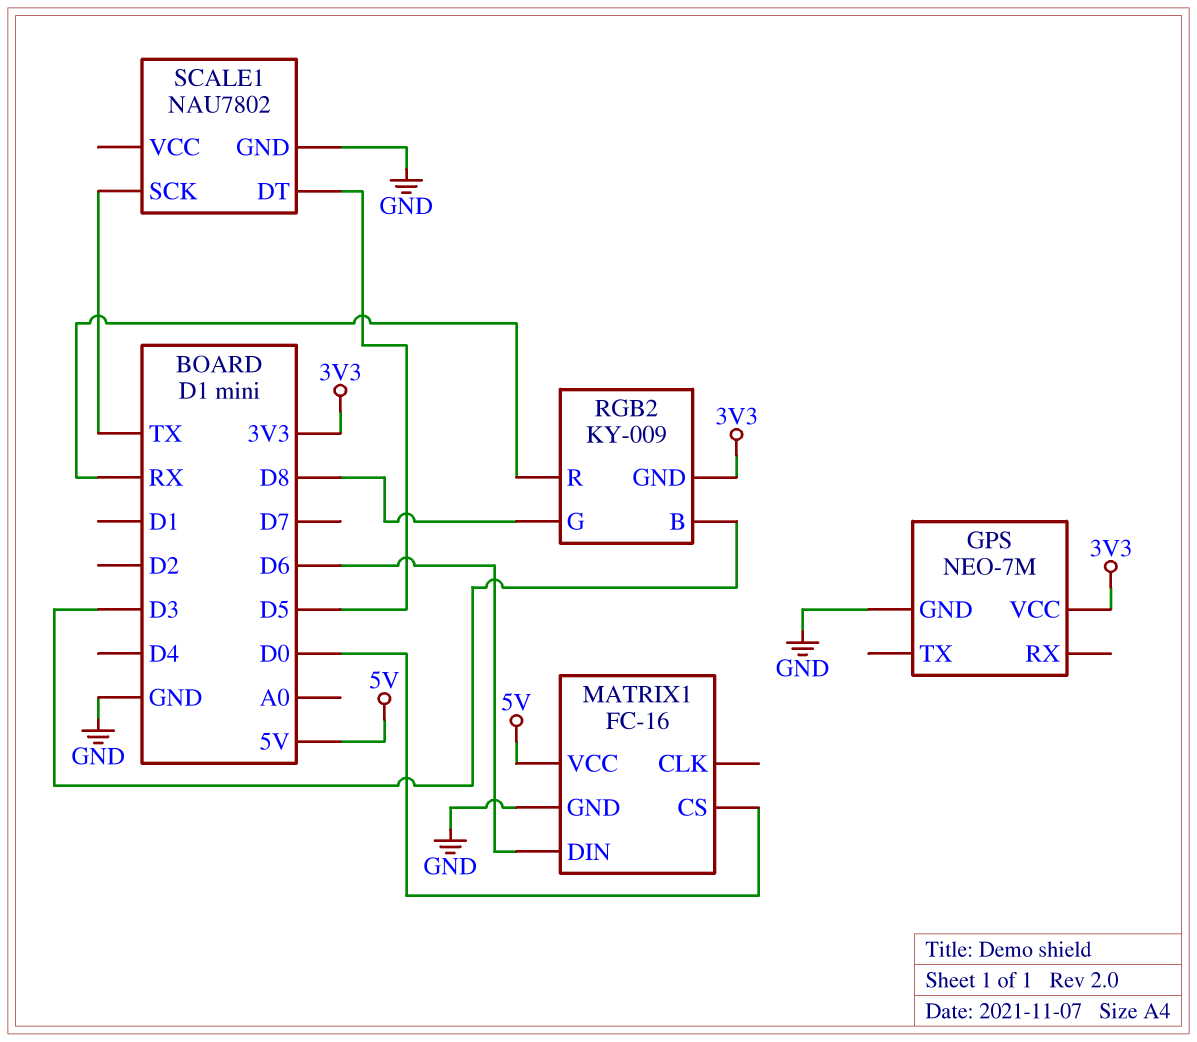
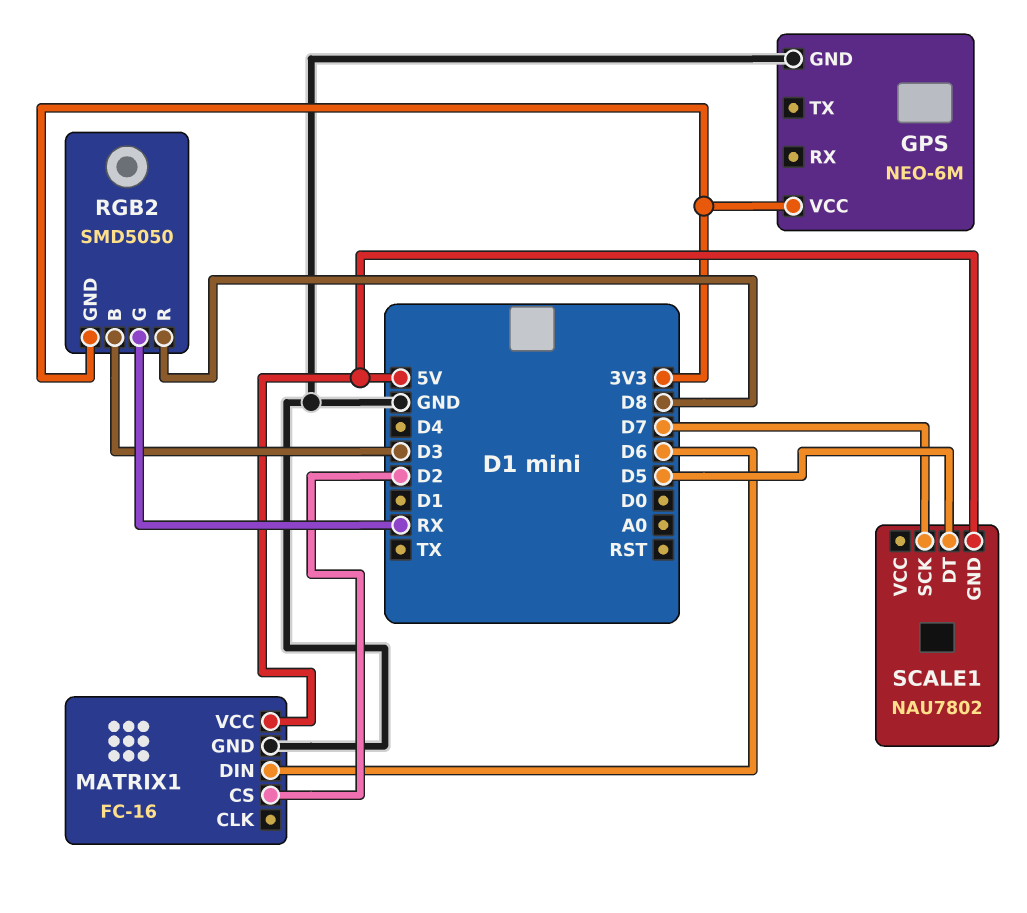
GPS: NEO-7M -> NEO-6M
MATRIX1 pin CS: D0 -> D2
RGB2: KY-009 -> SMD5050
RGB2 pin G: D8 -> RX
RGB2 pin R: RX -> D8
SCALE1 pin GND: GND -> 5V
SCALE1 pin SCK: TX -> D7

